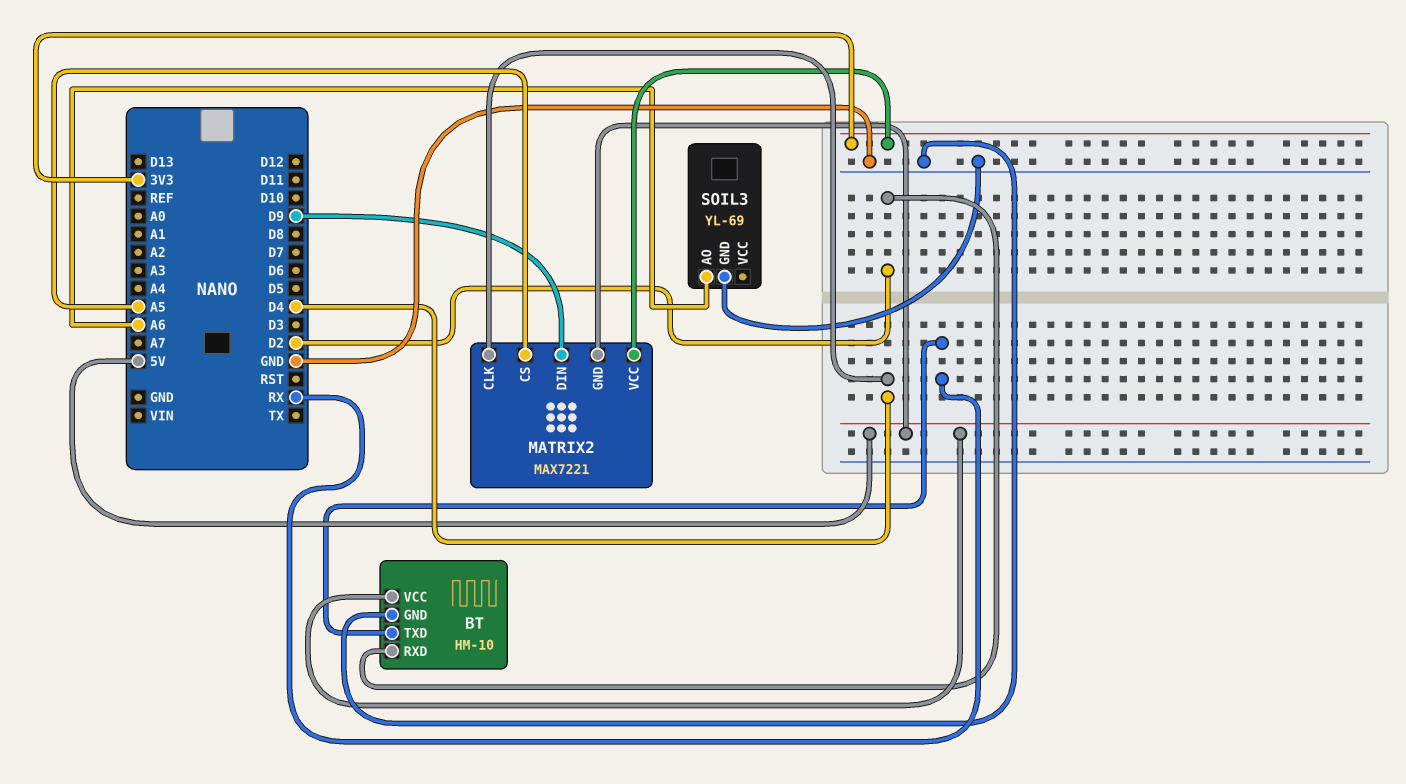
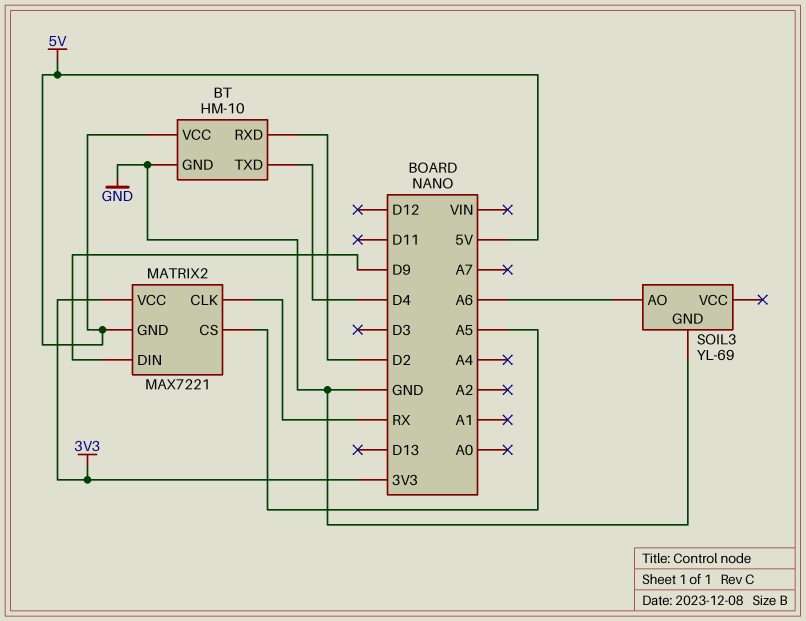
BT pin TXD: RX -> D4
MATRIX2 pin CLK: D4 -> RX

